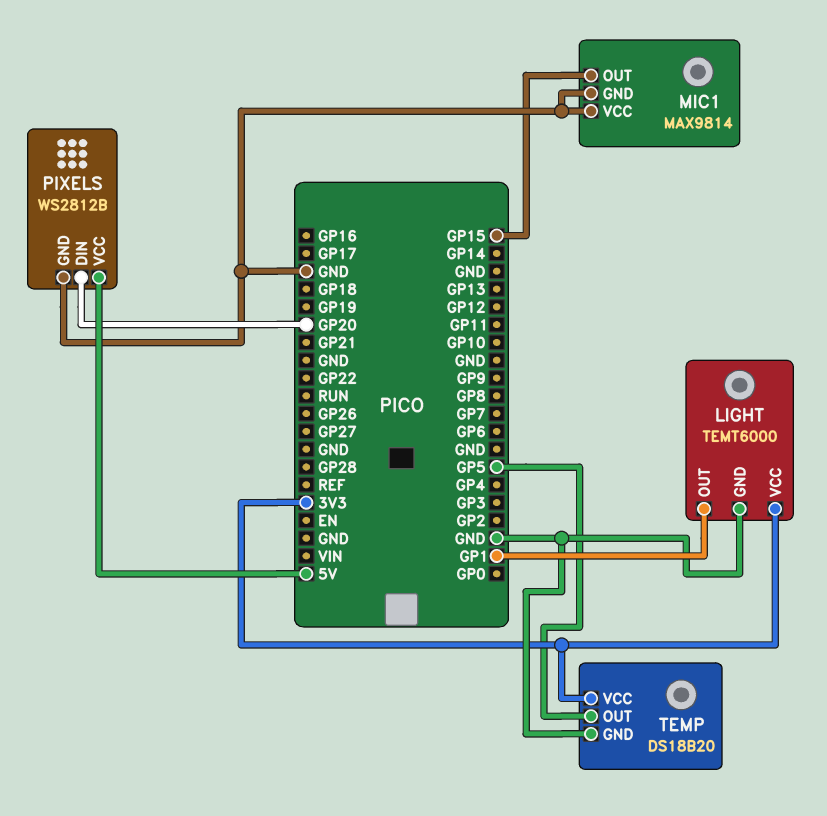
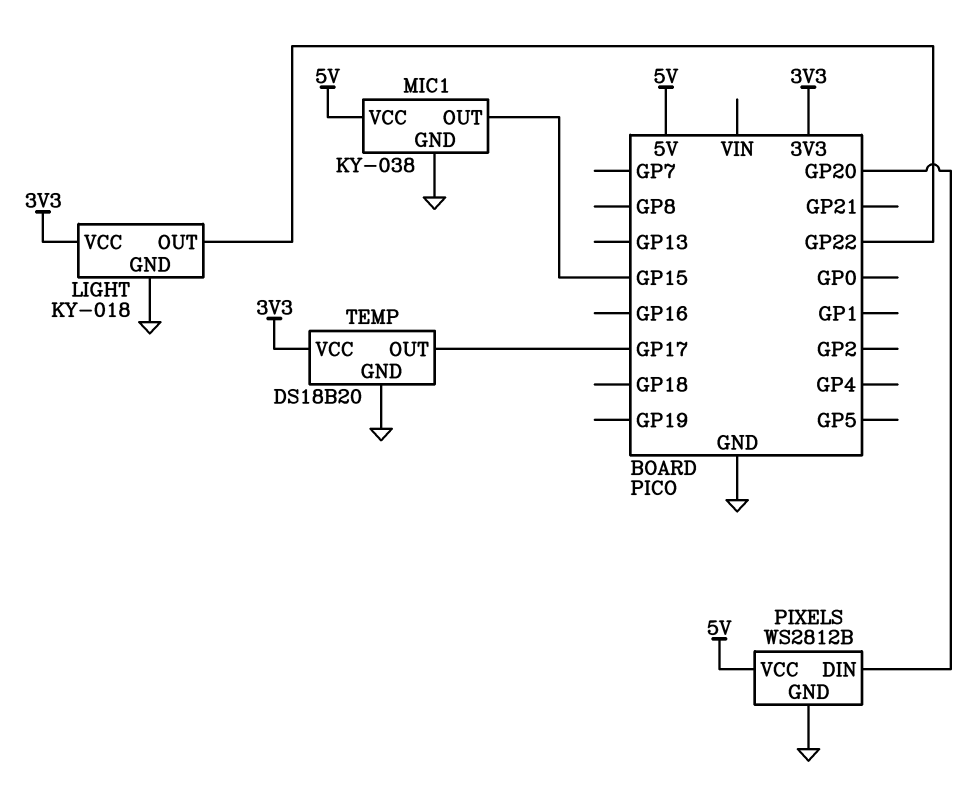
LIGHT: TEMT6000 -> KY-018
LIGHT pin OUT: GP1 -> GP22
MIC1: MAX9814 -> KY-038
MIC1 pin VCC: GND -> 5V
TEMP pin OUT: GP5 -> GP17

